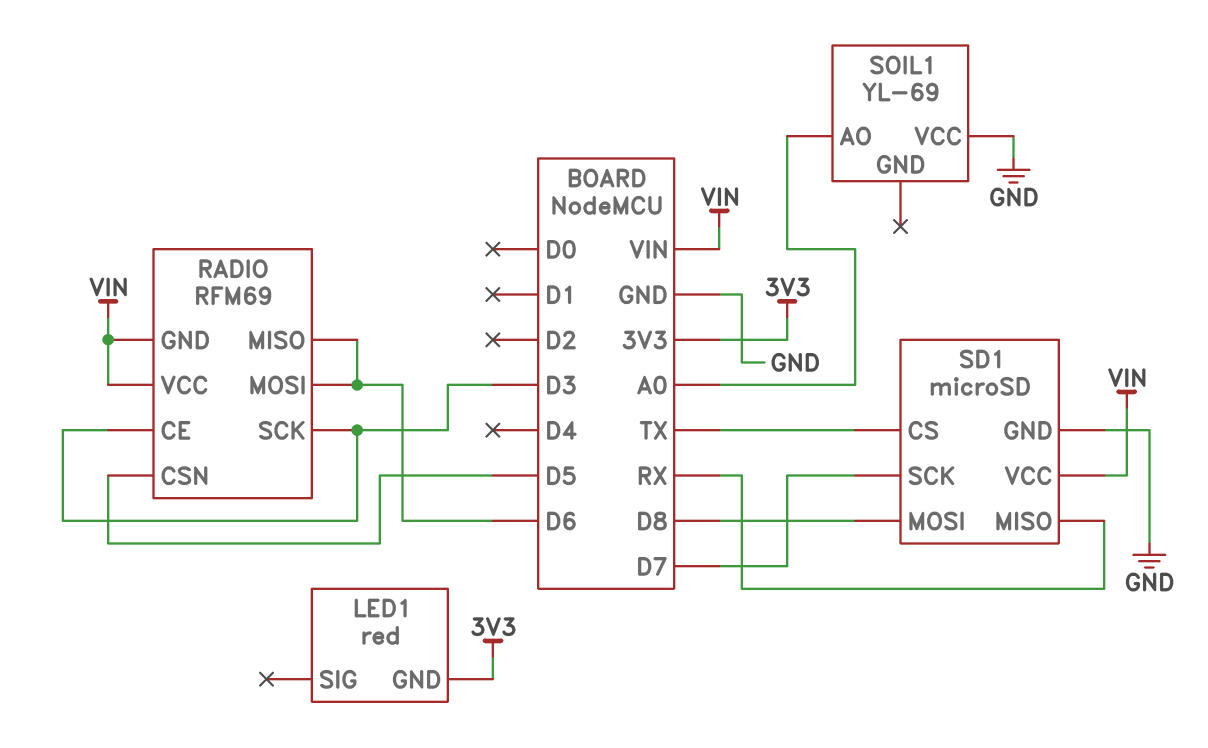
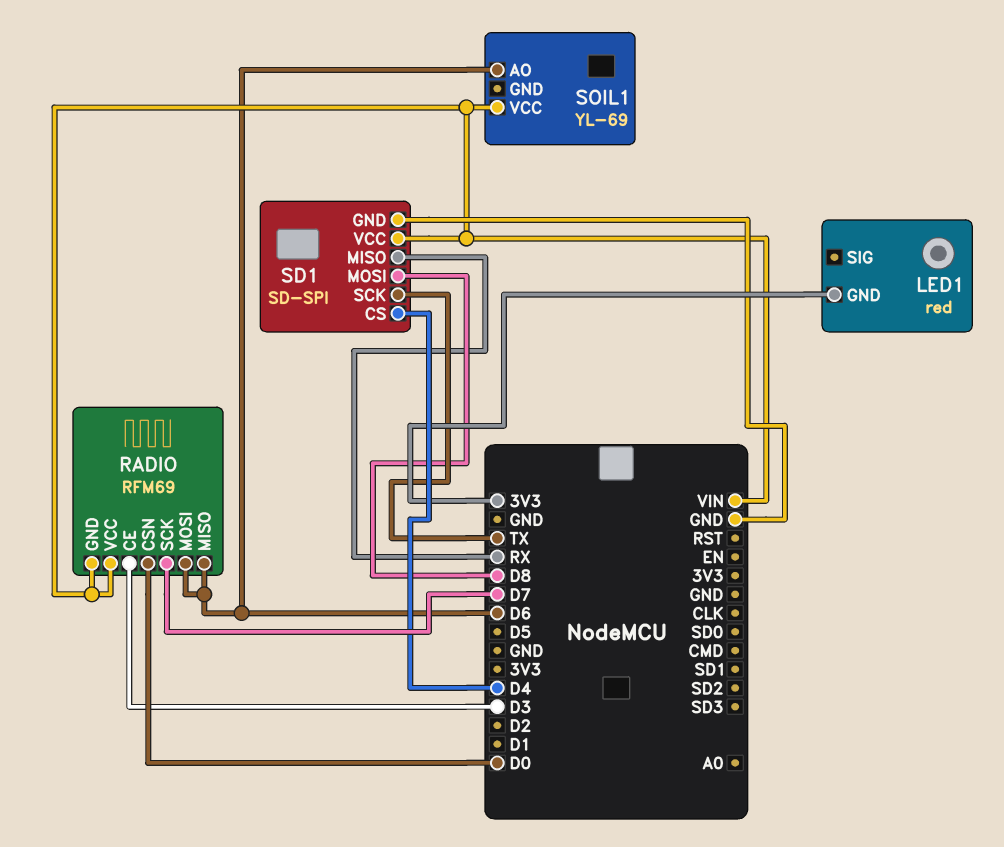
RADIO pin CSN: D5 -> D0
RADIO pin SCK: D3 -> D7
SD1: microSD -> SD-SPI
SD1 pin CS: TX -> D4
SD1 pin SCK: D7 -> TX
SOIL1 pin AO: A0 -> D6
SOIL1 pin VCC: GND -> VIN

